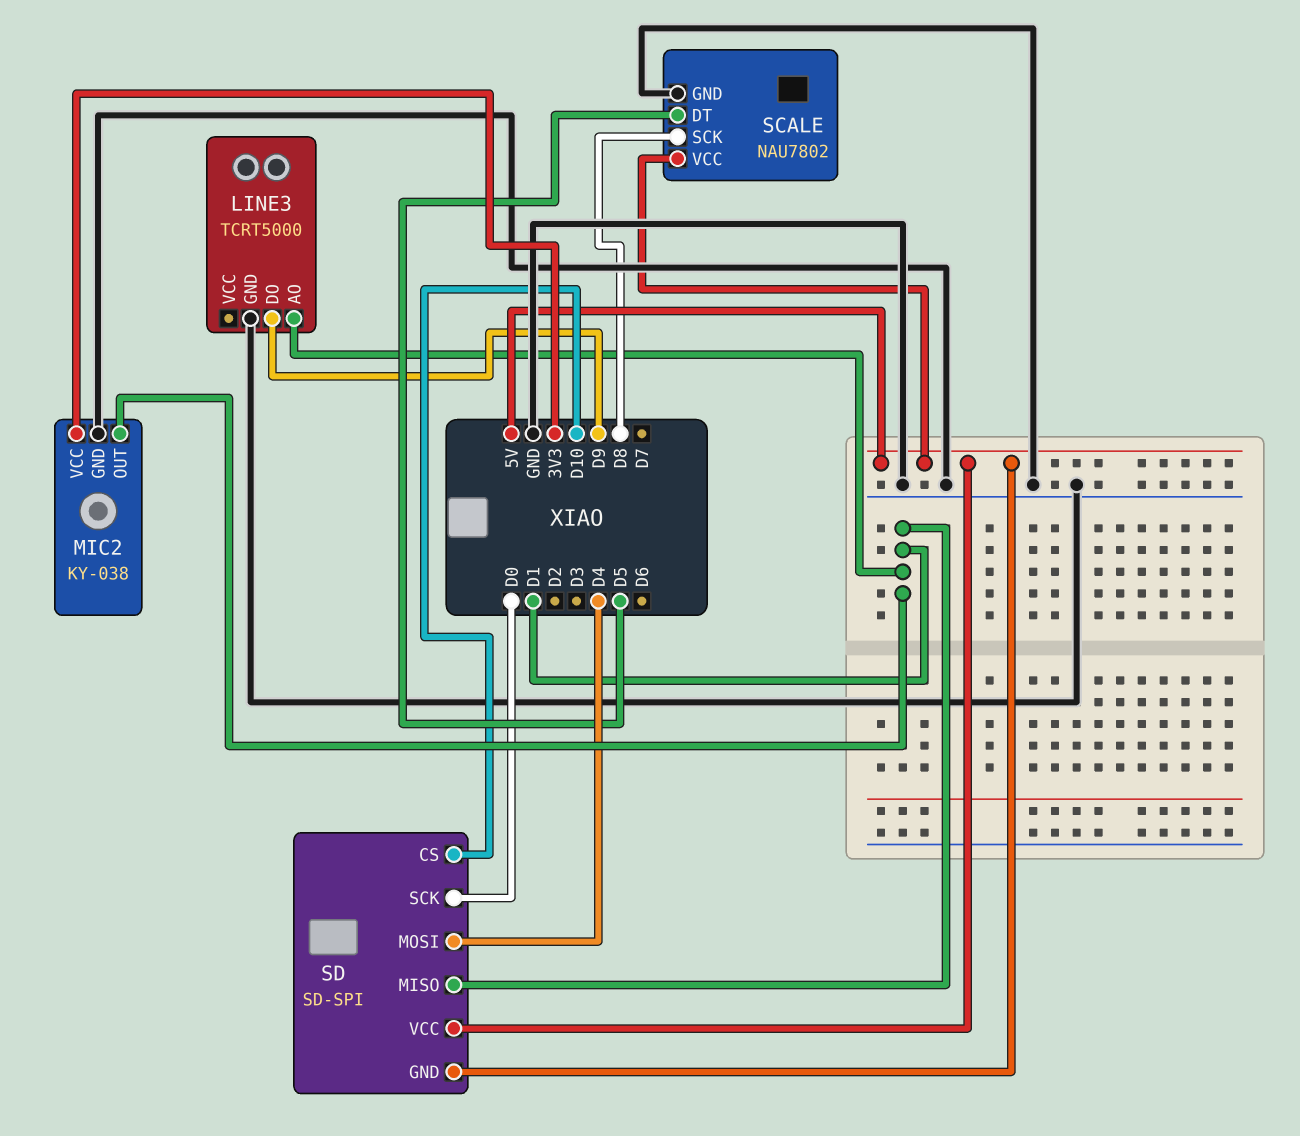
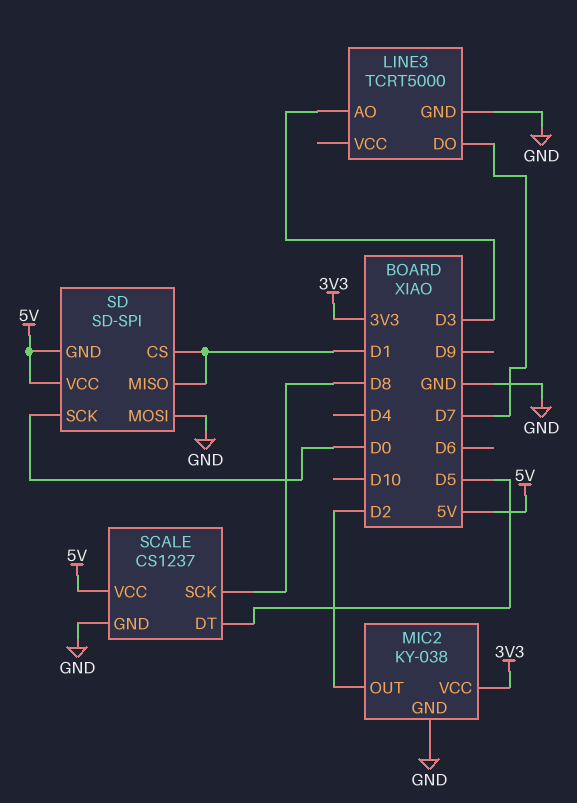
LINE3 pin AO: D1 -> D3
LINE3 pin DO: D9 -> D7
MIC2 pin OUT: D1 -> D2
SCALE: NAU7802 -> CS1237
SD pin CS: D10 -> D1
SD pin MOSI: D4 -> GND

